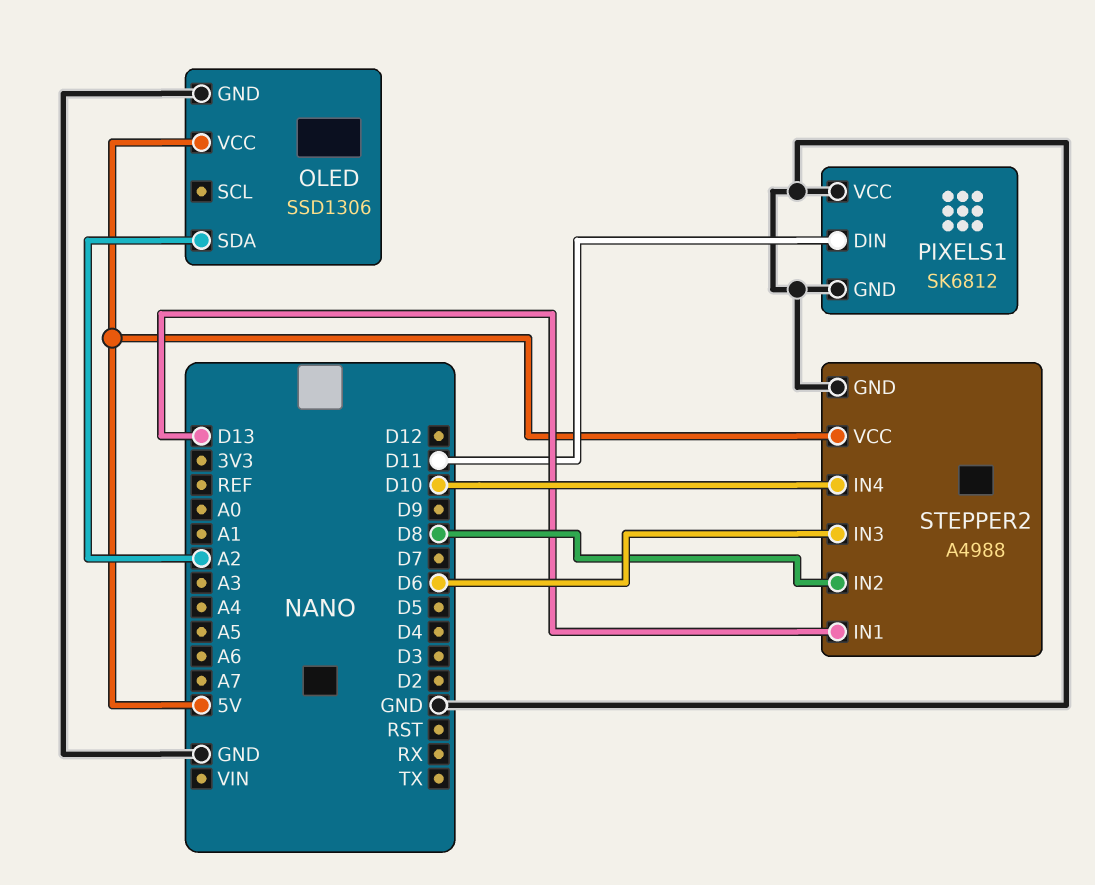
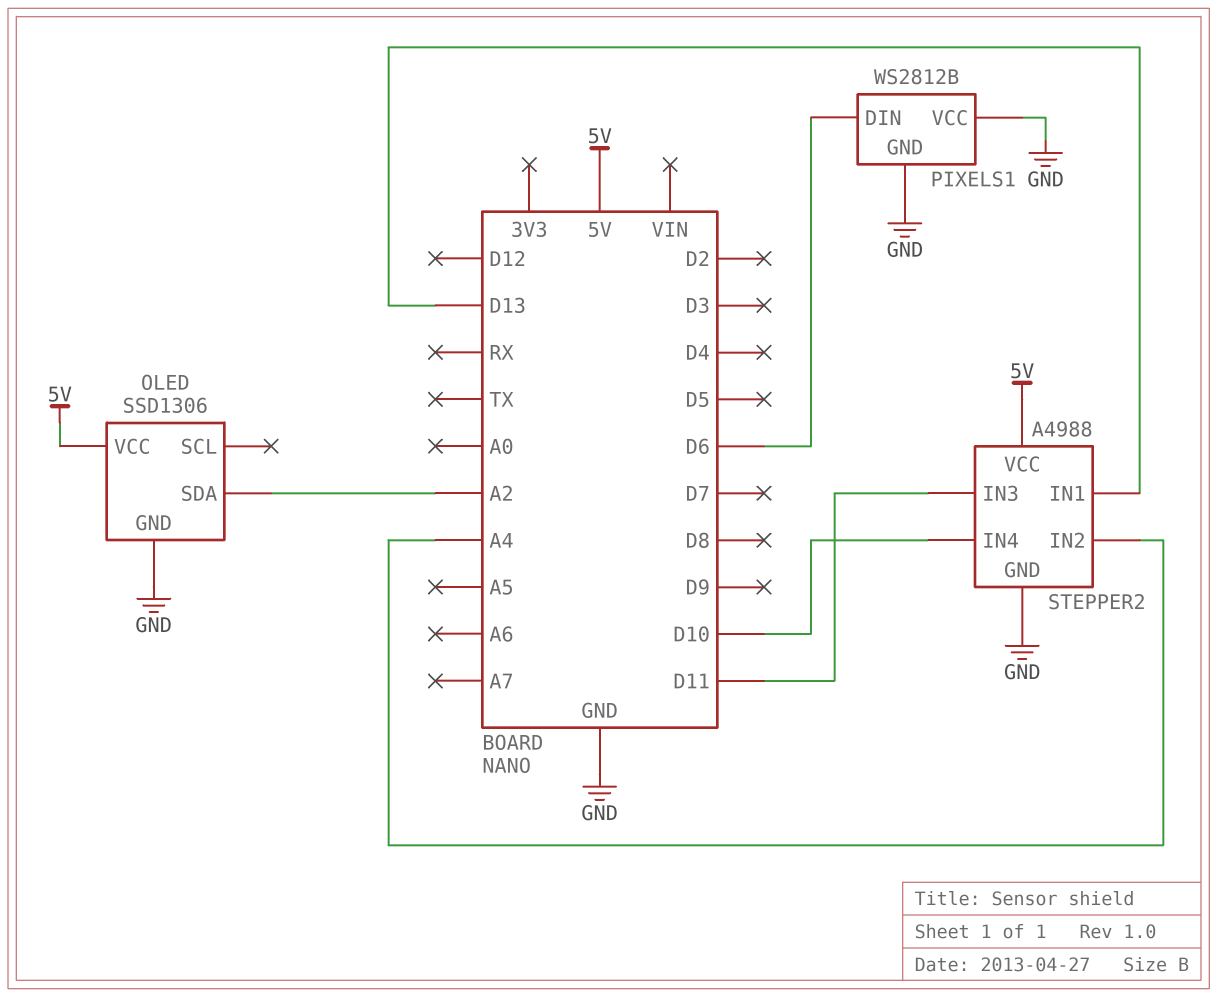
PIXELS1: SK6812 -> WS2812B
PIXELS1 pin DIN: D11 -> D6
STEPPER2 pin IN2: D8 -> A4
STEPPER2 pin IN3: D6 -> D11

